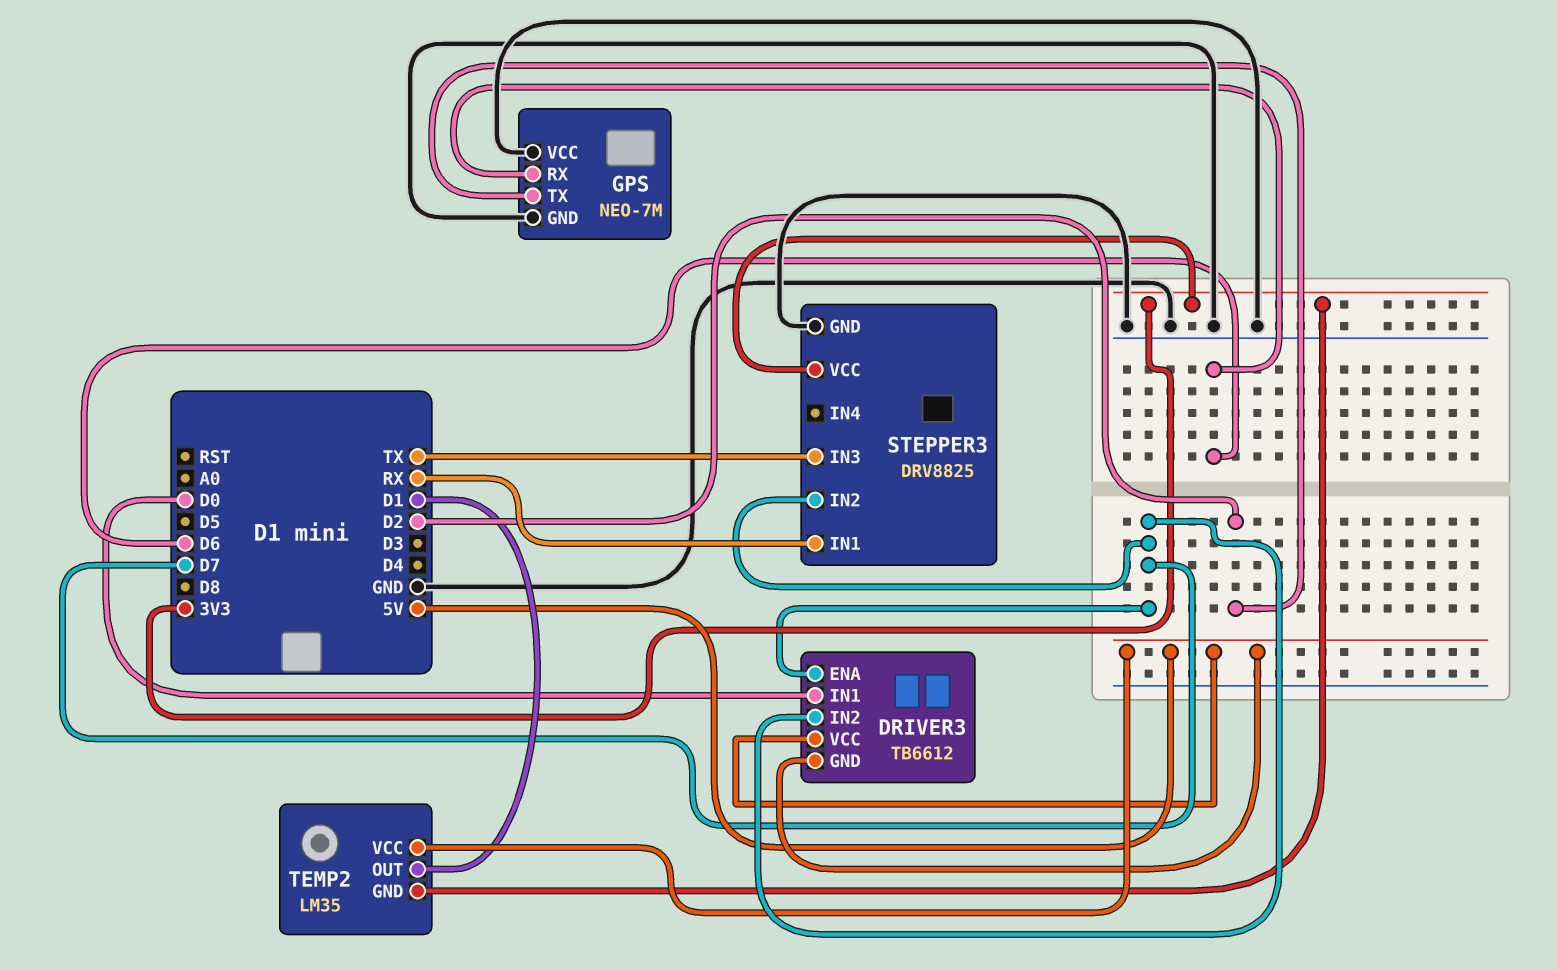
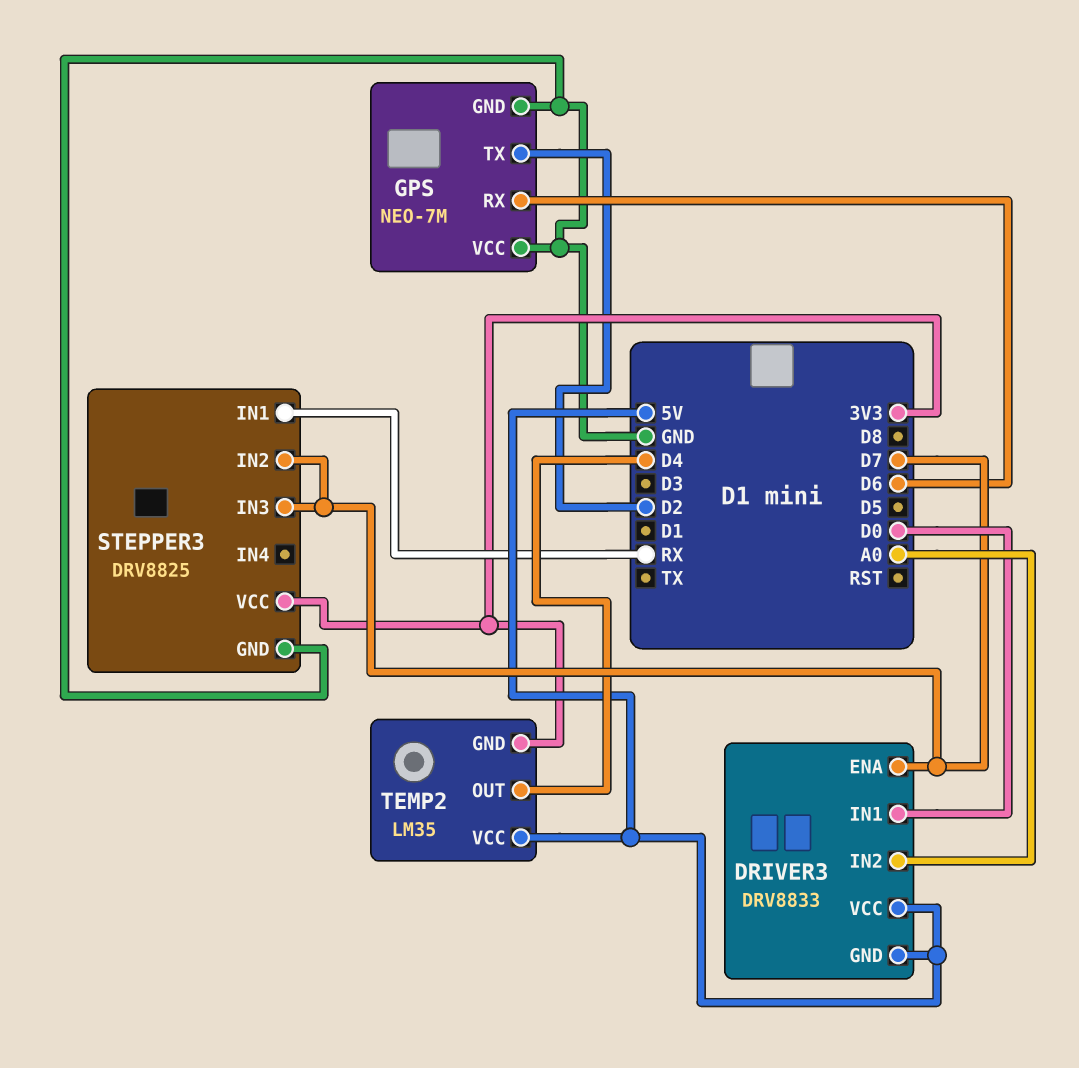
DRIVER3: TB6612 -> DRV8833
DRIVER3 pin IN2: D7 -> A0
STEPPER3 pin IN3: TX -> D7
TEMP2 pin OUT: D1 -> D4

